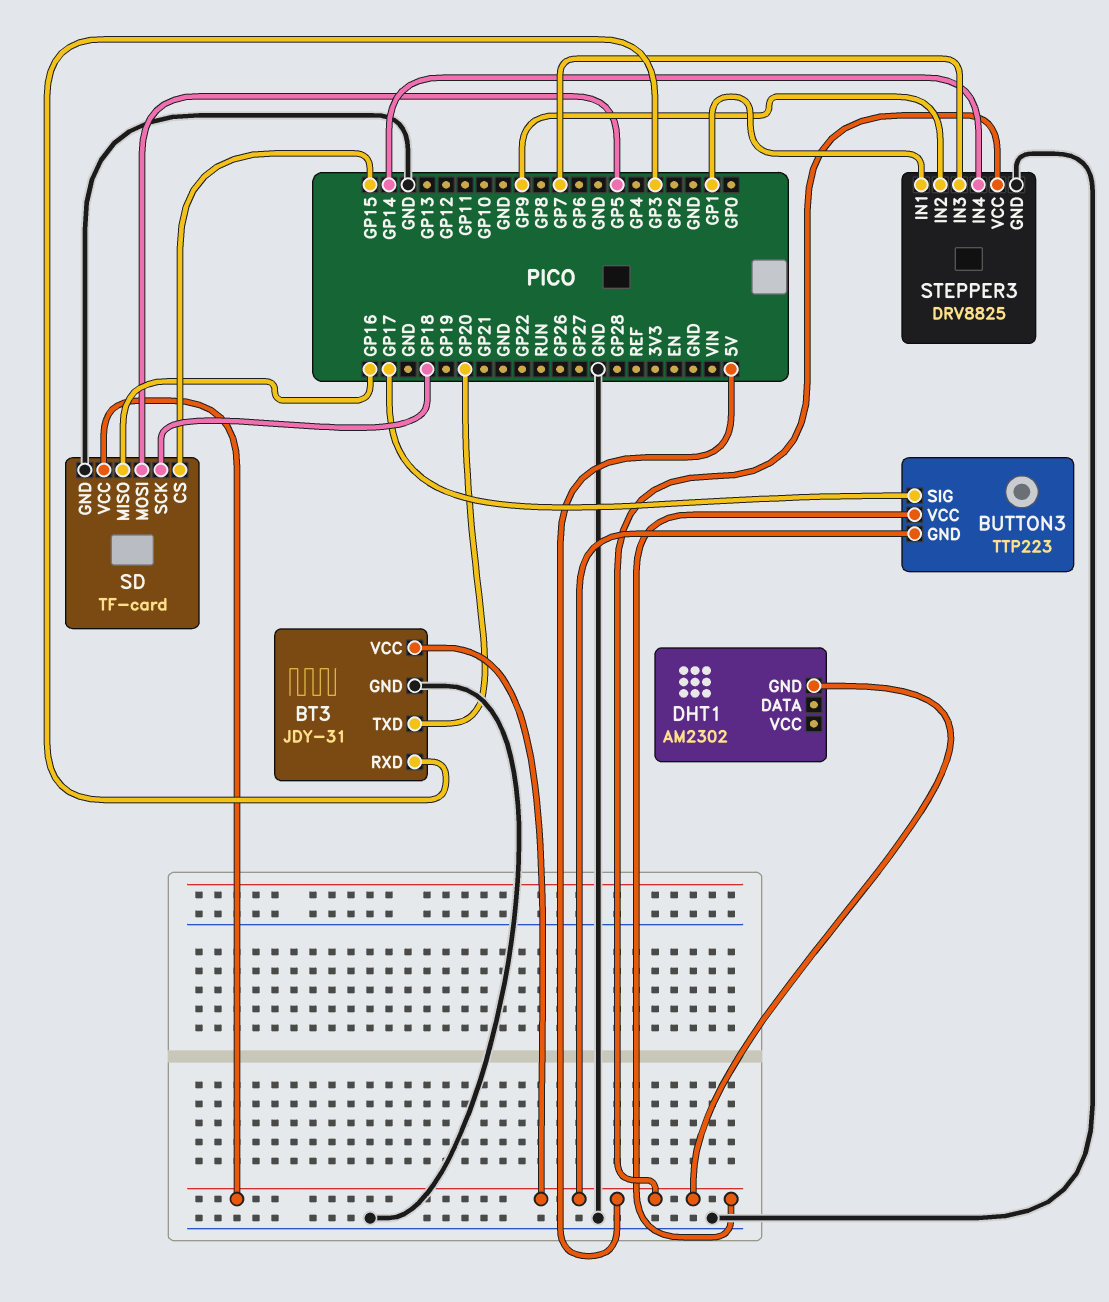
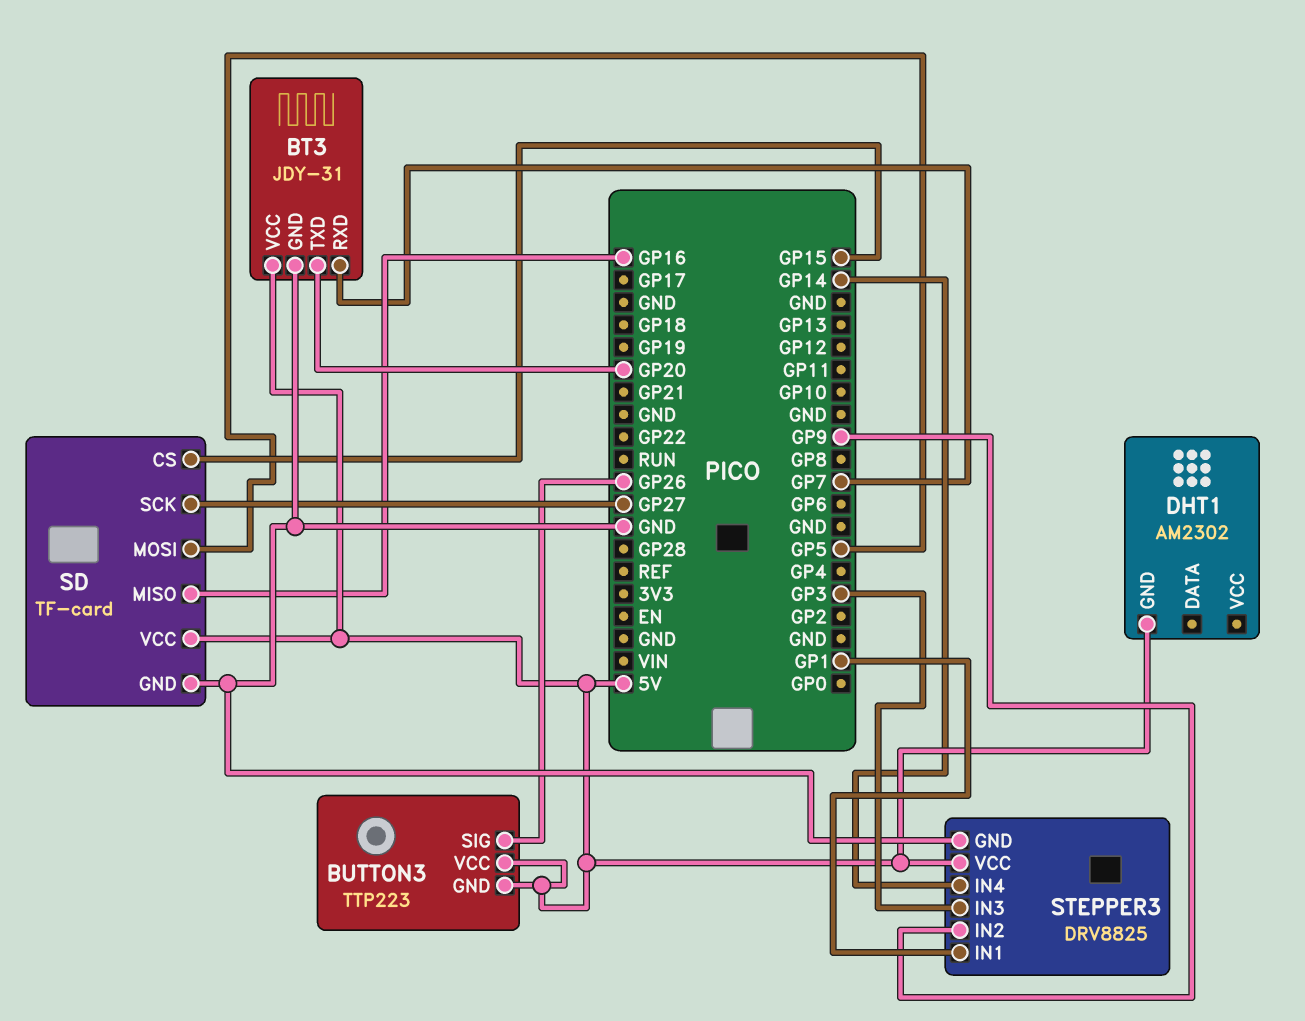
BT3 pin RXD: GP3 -> GP7
BUTTON3 pin SIG: GP17 -> GP26
SD pin SCK: GP18 -> GP27
STEPPER3 pin IN3: GP7 -> GP3

